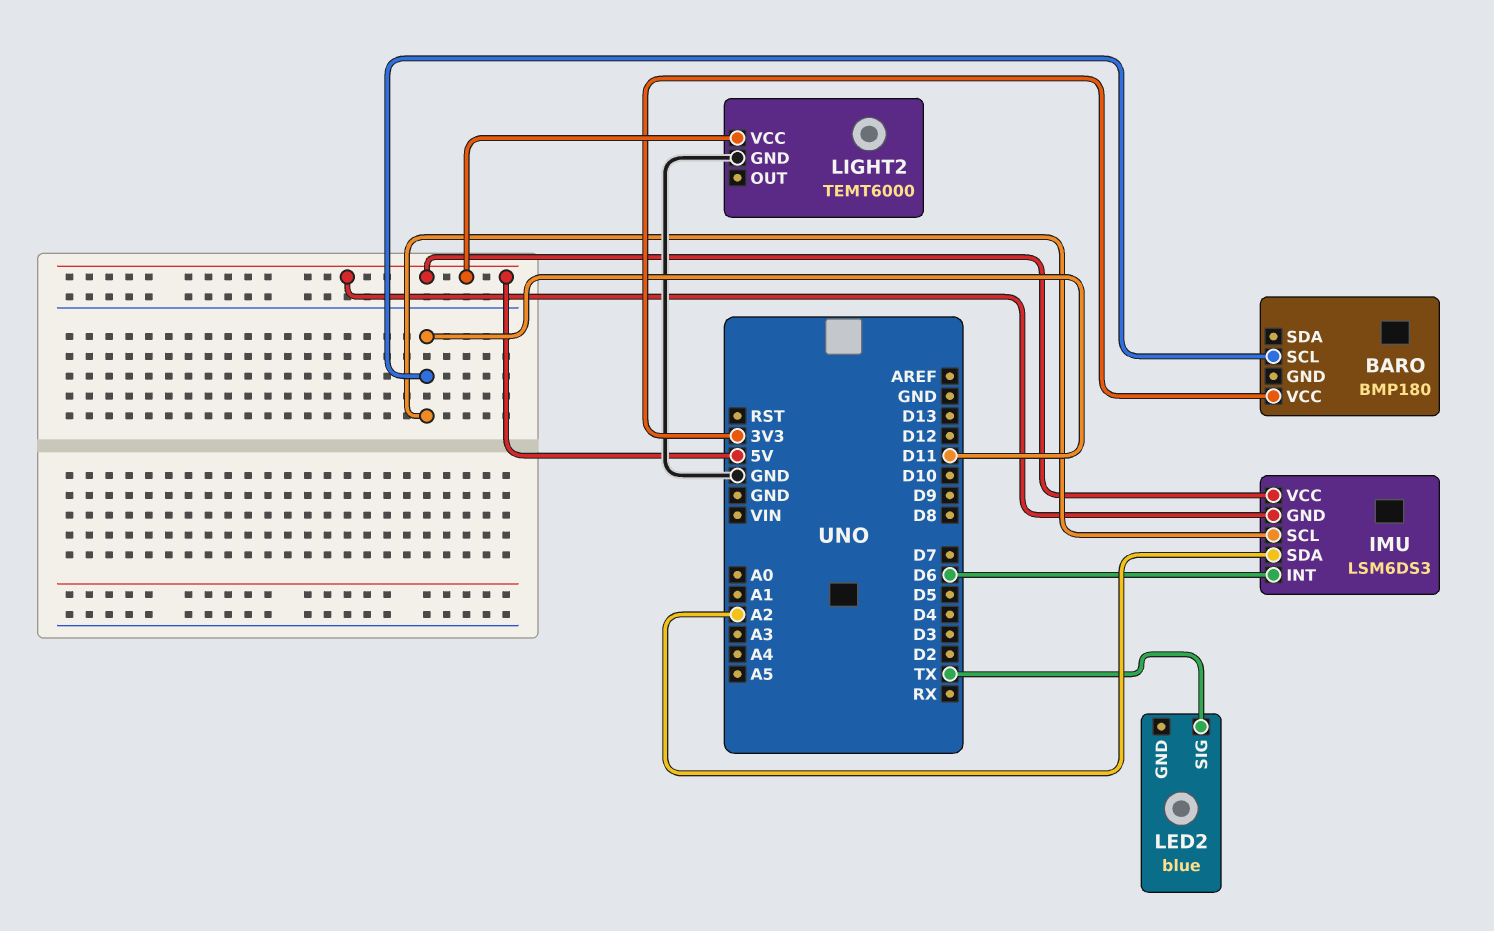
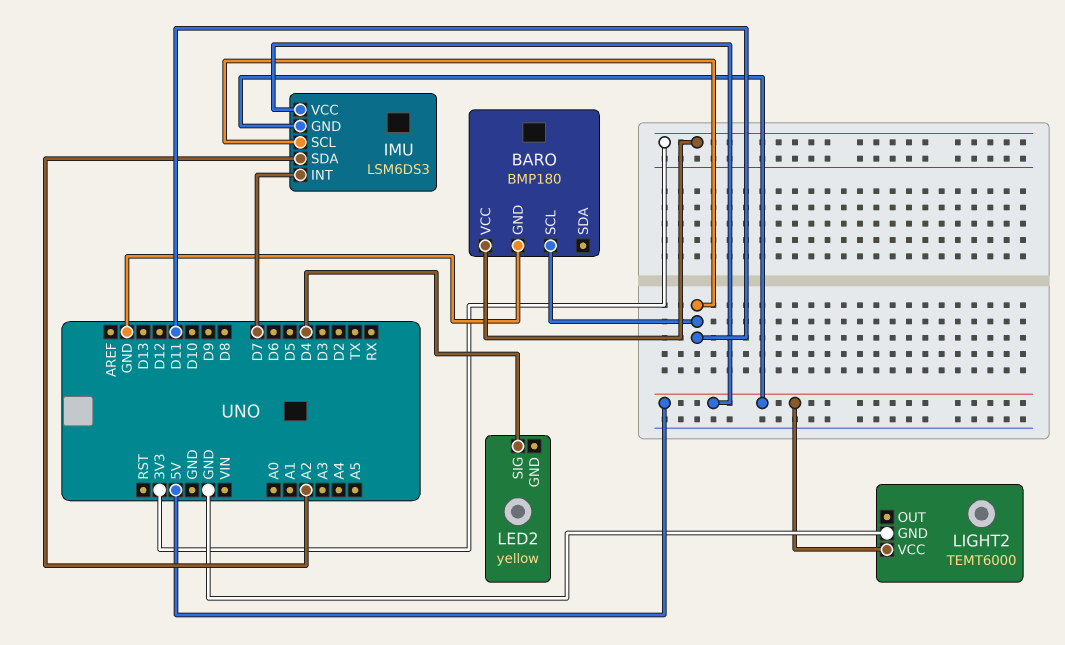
BARO pin GND: none -> GND
IMU pin INT: D6 -> D7
LED2: blue -> yellow
LED2 pin SIG: TX -> D4

